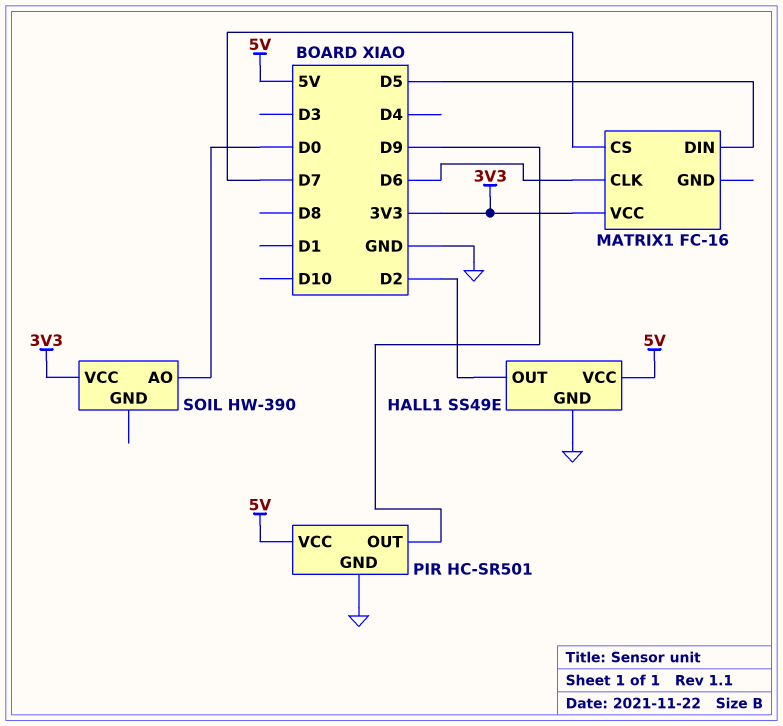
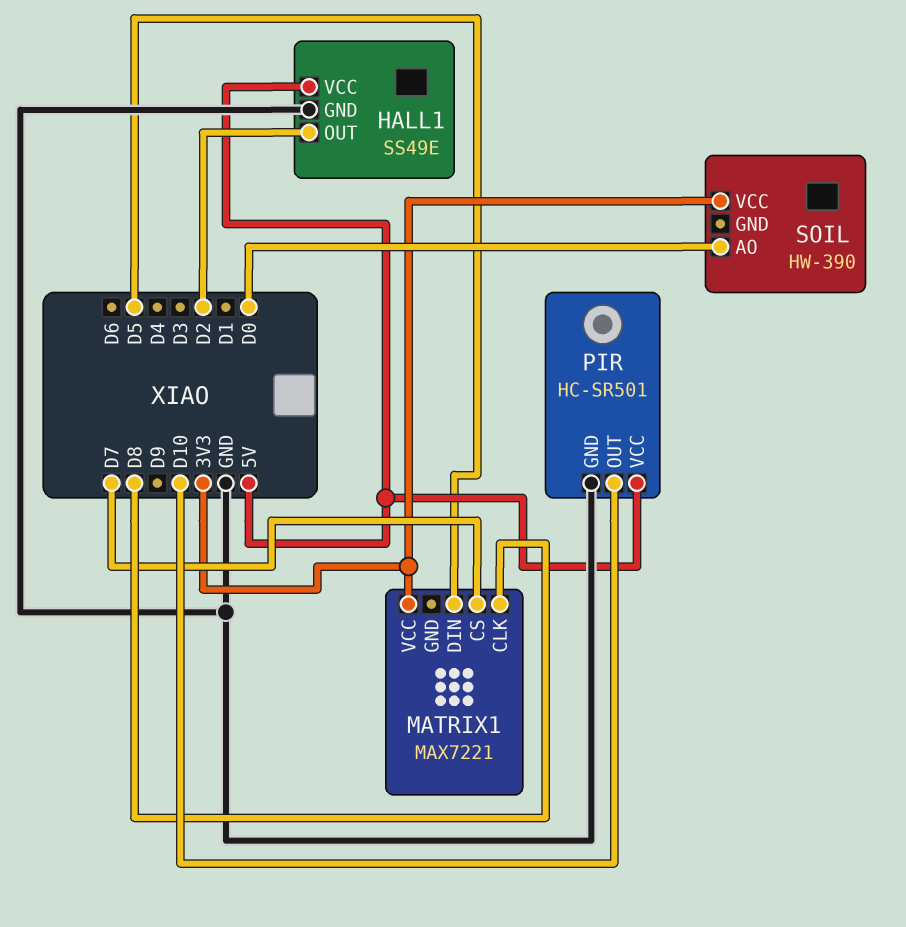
MATRIX1: FC-16 -> MAX7221
MATRIX1 pin CLK: D6 -> D8
PIR pin OUT: D9 -> D10

